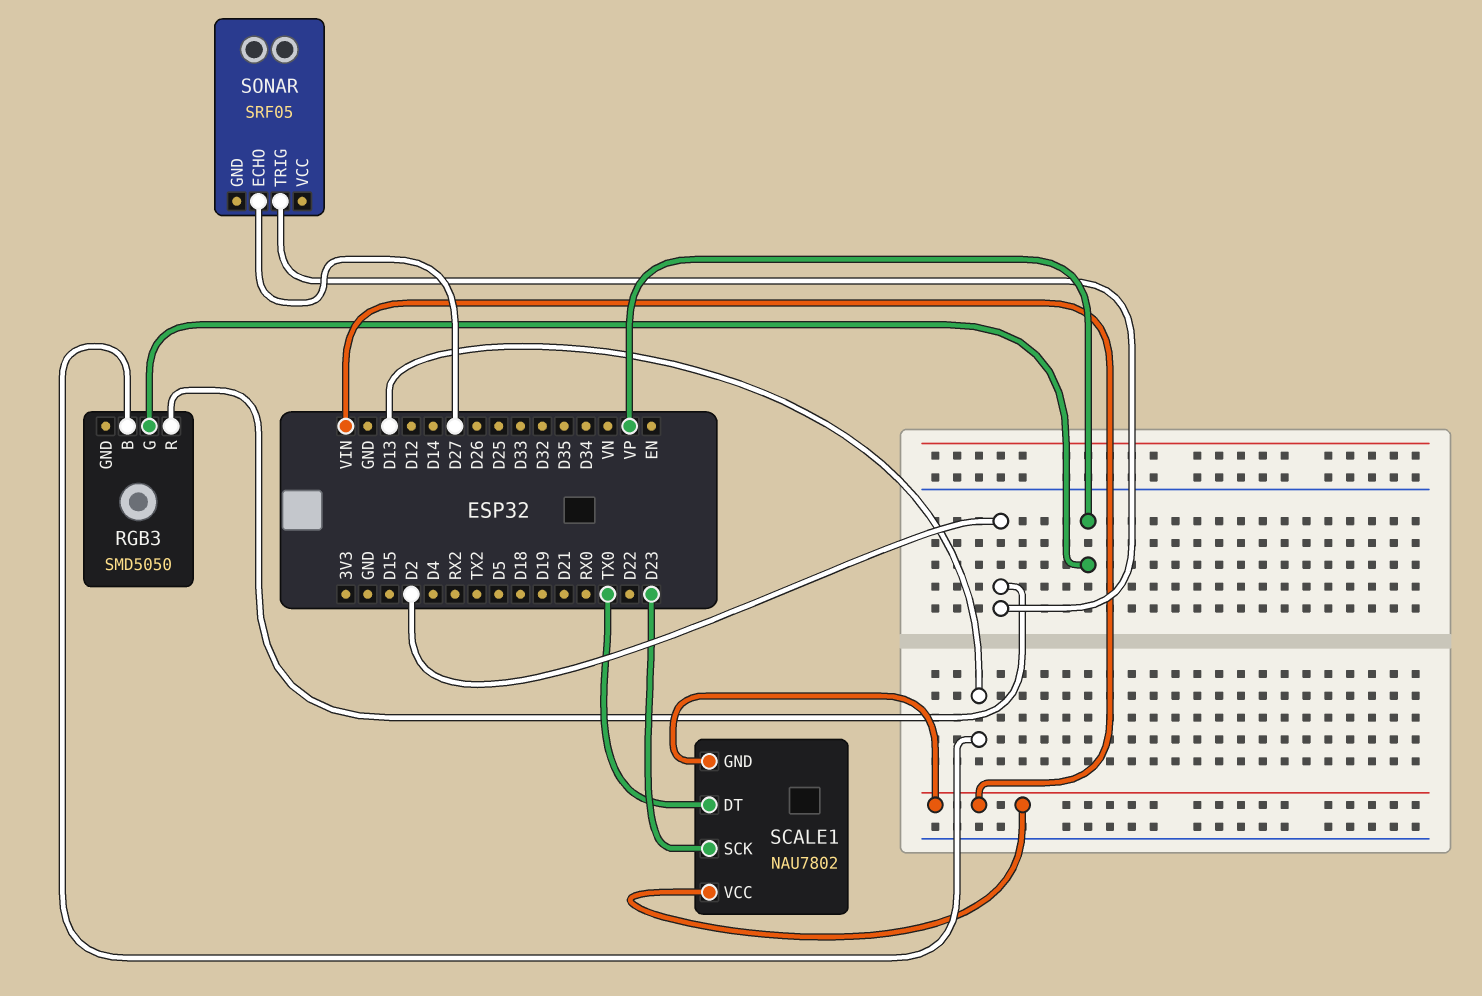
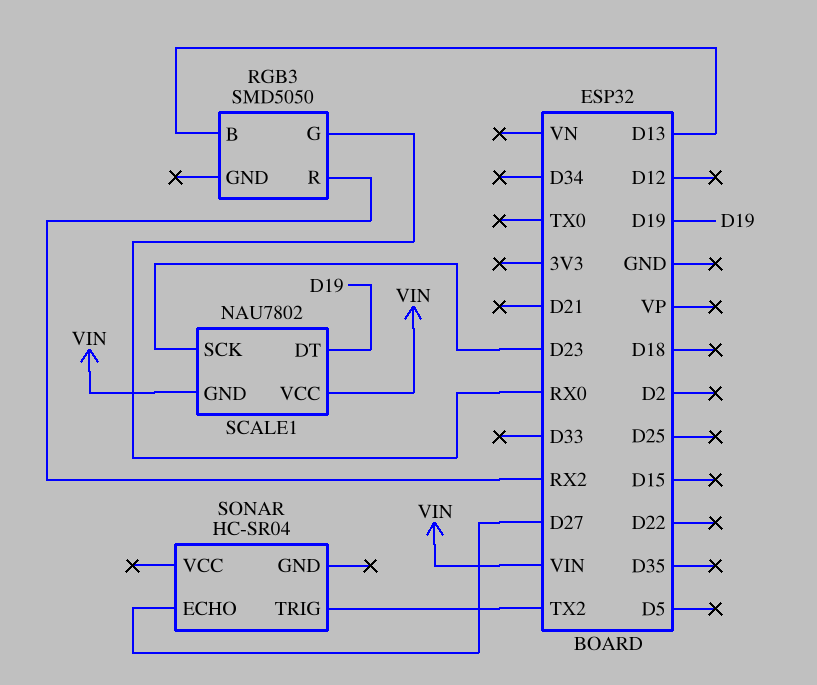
RGB3 pin G: VP -> RX0
RGB3 pin R: D2 -> RX2
SCALE1 pin DT: TX0 -> D19
SONAR: SRF05 -> HC-SR04
SONAR pin TRIG: D2 -> TX2

